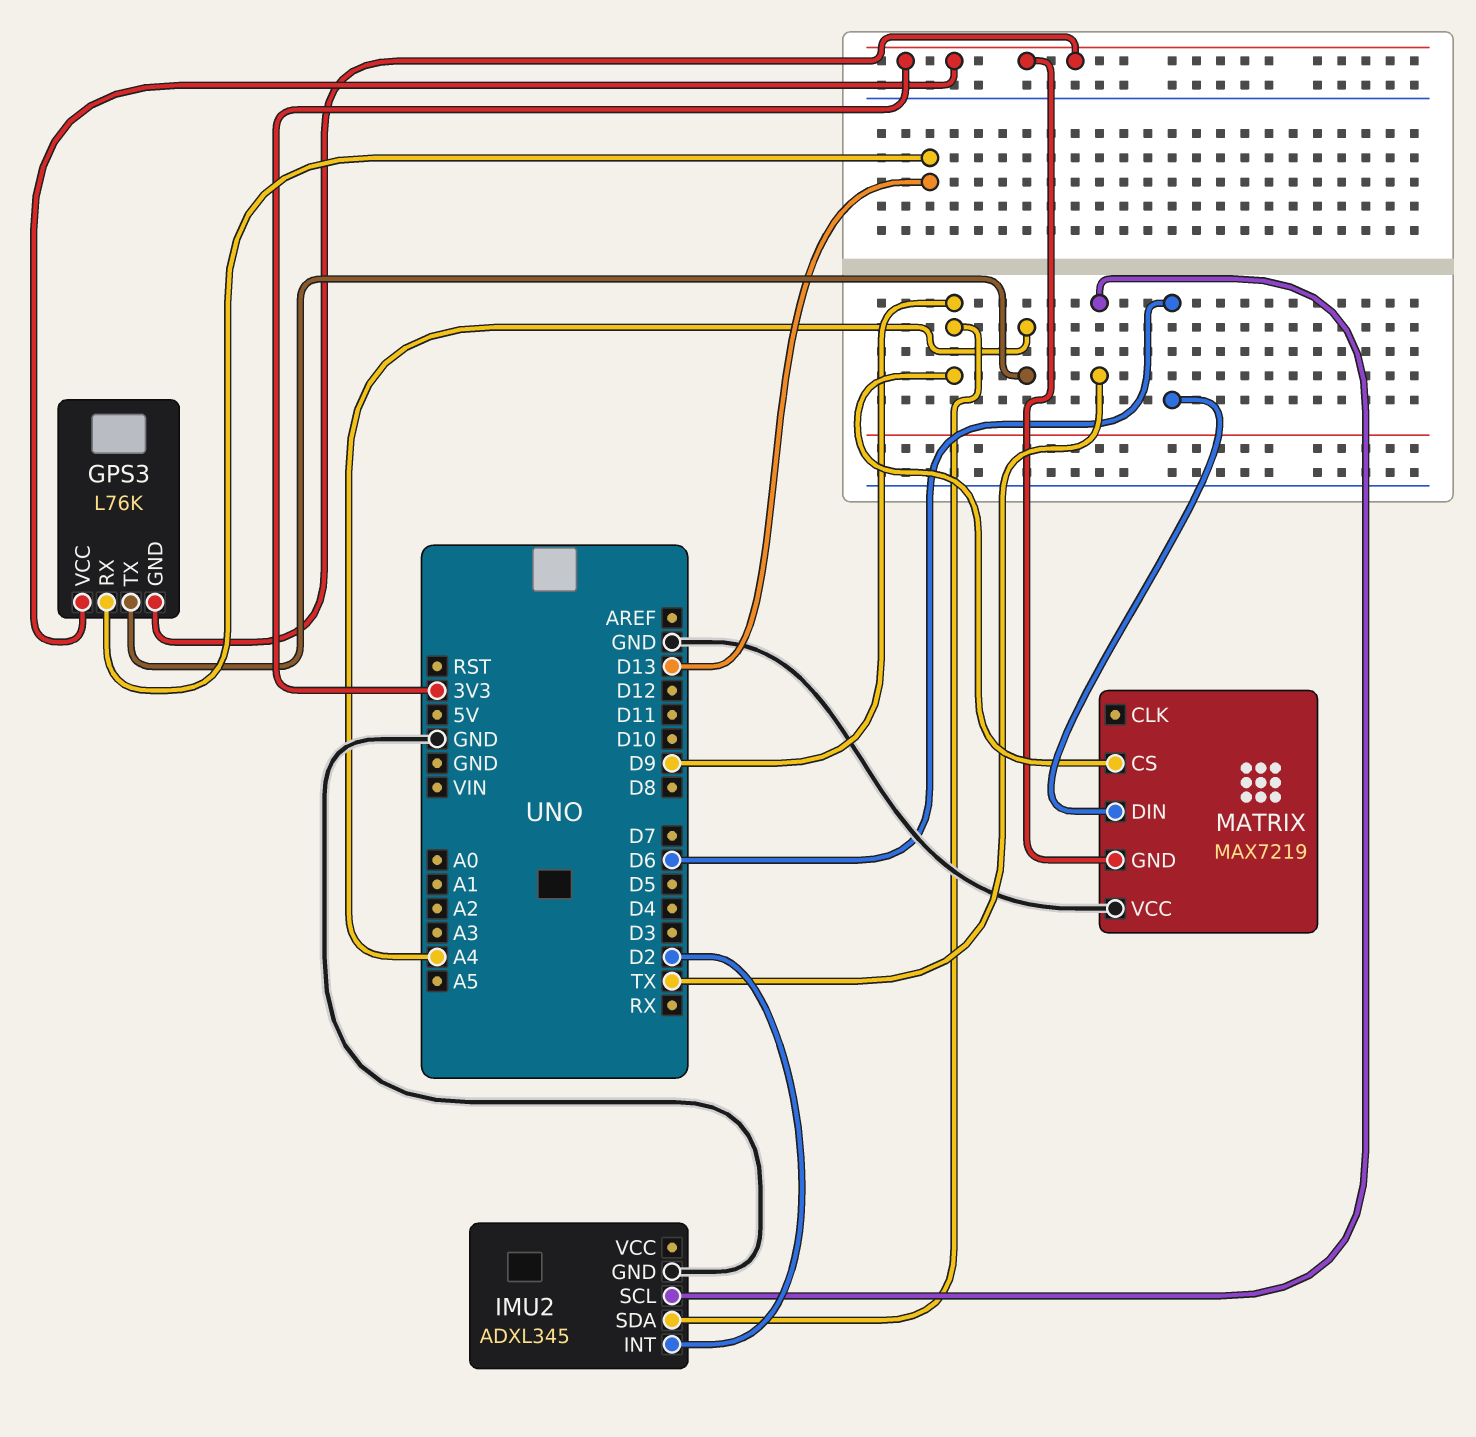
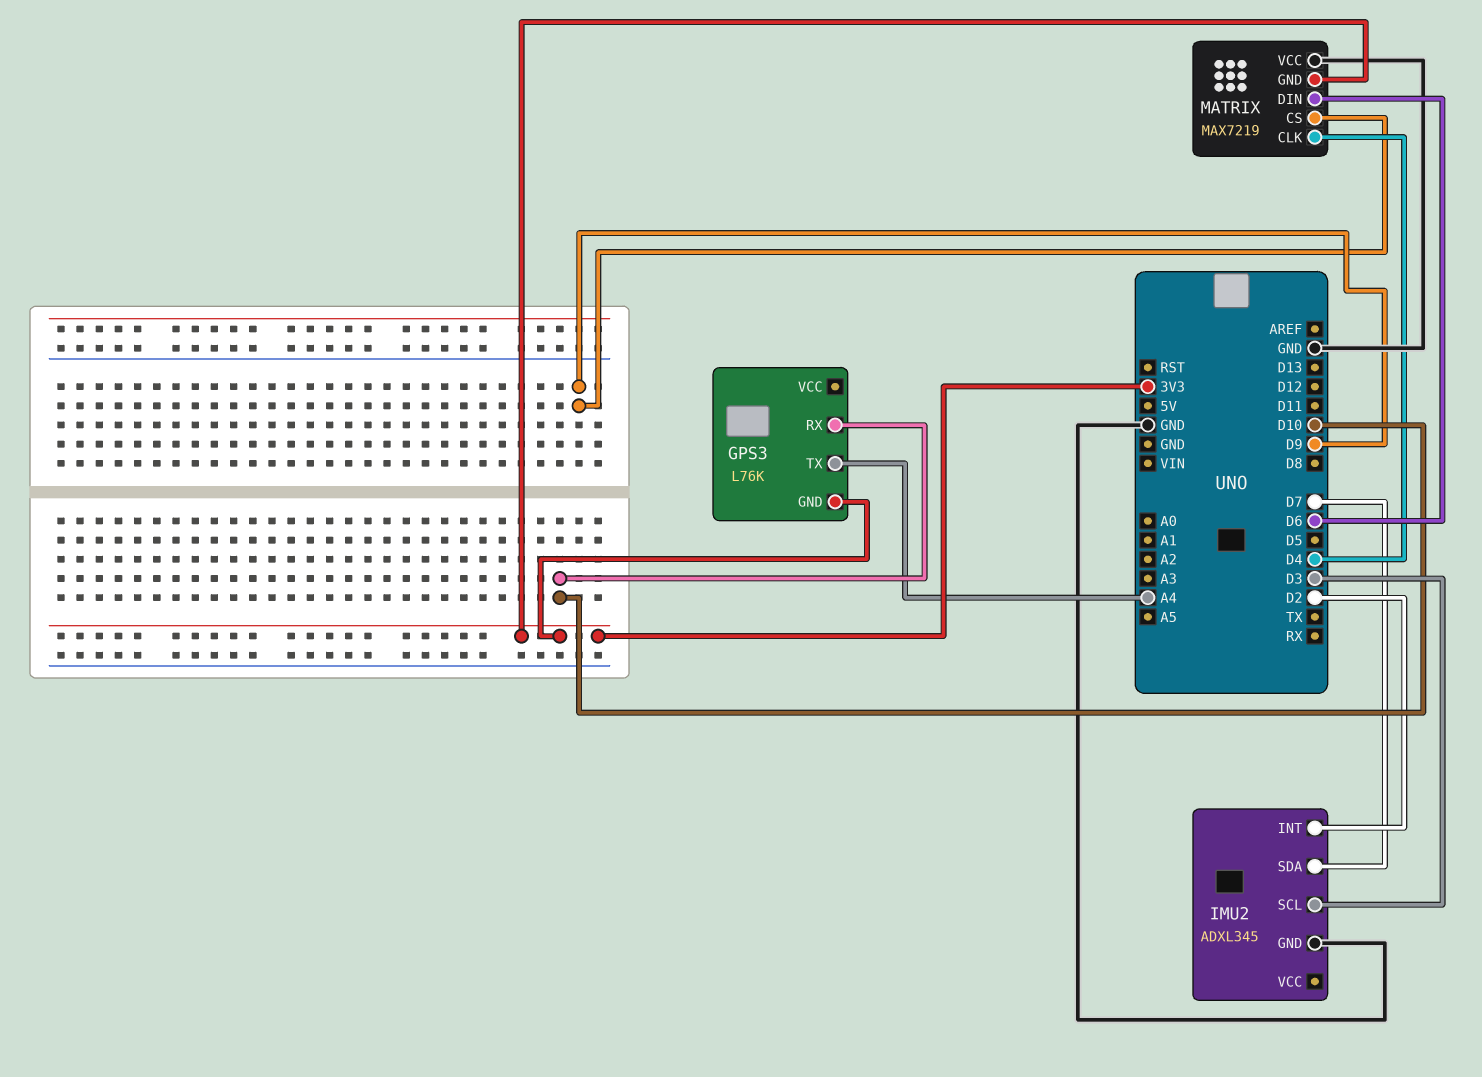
GPS3 pin RX: D13 -> D10
GPS3 pin VCC: 3V3 -> none
IMU2 pin SCL: TX -> D3
IMU2 pin SDA: D9 -> D7
MATRIX pin CLK: none -> D4

